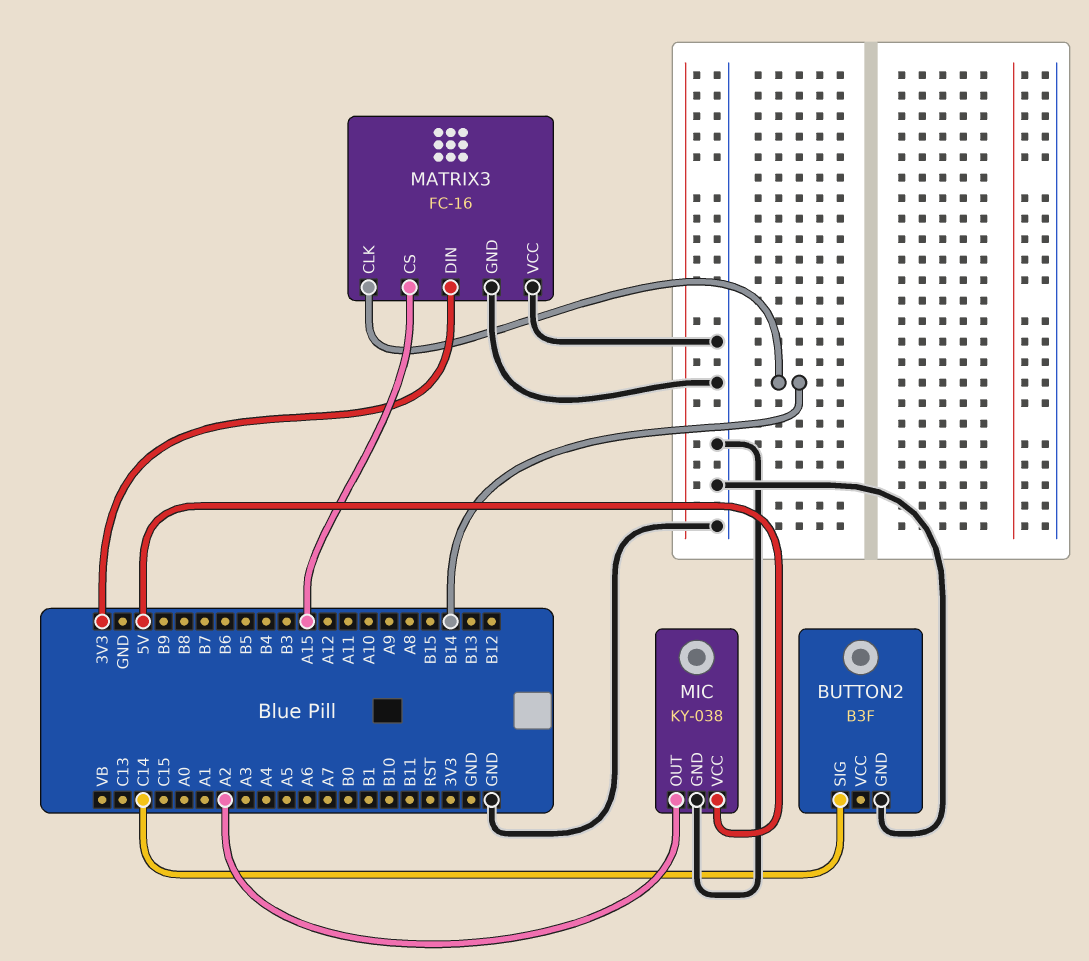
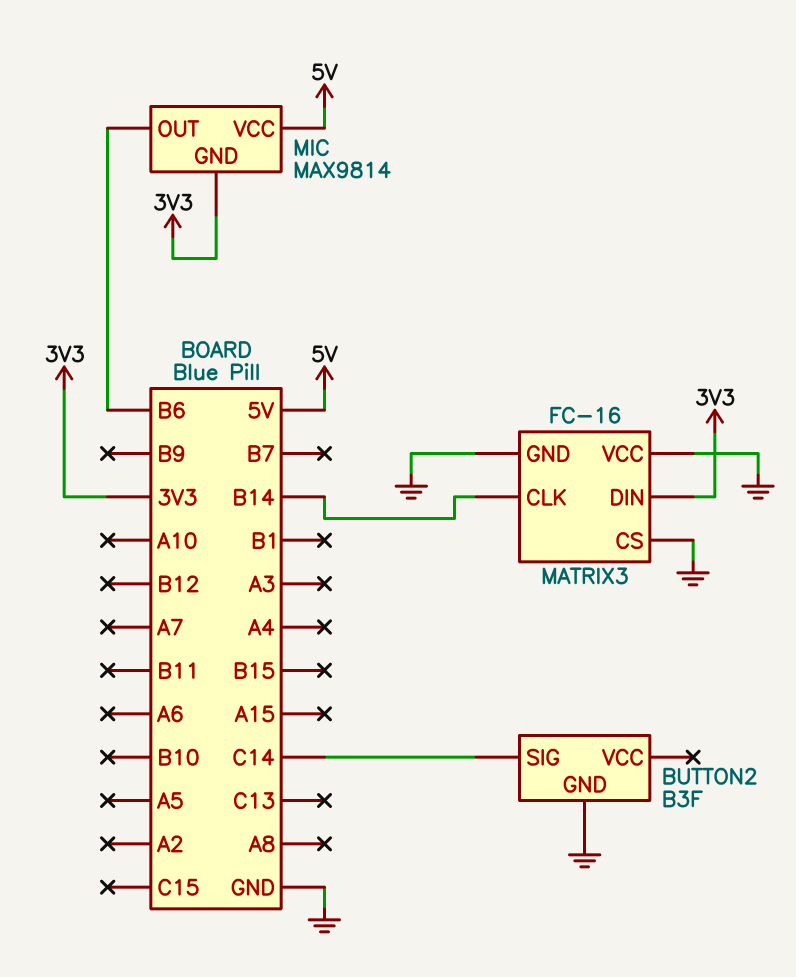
MATRIX3 pin CS: A15 -> GND
MIC: KY-038 -> MAX9814
MIC pin GND: GND -> 3V3
MIC pin OUT: A2 -> B6

